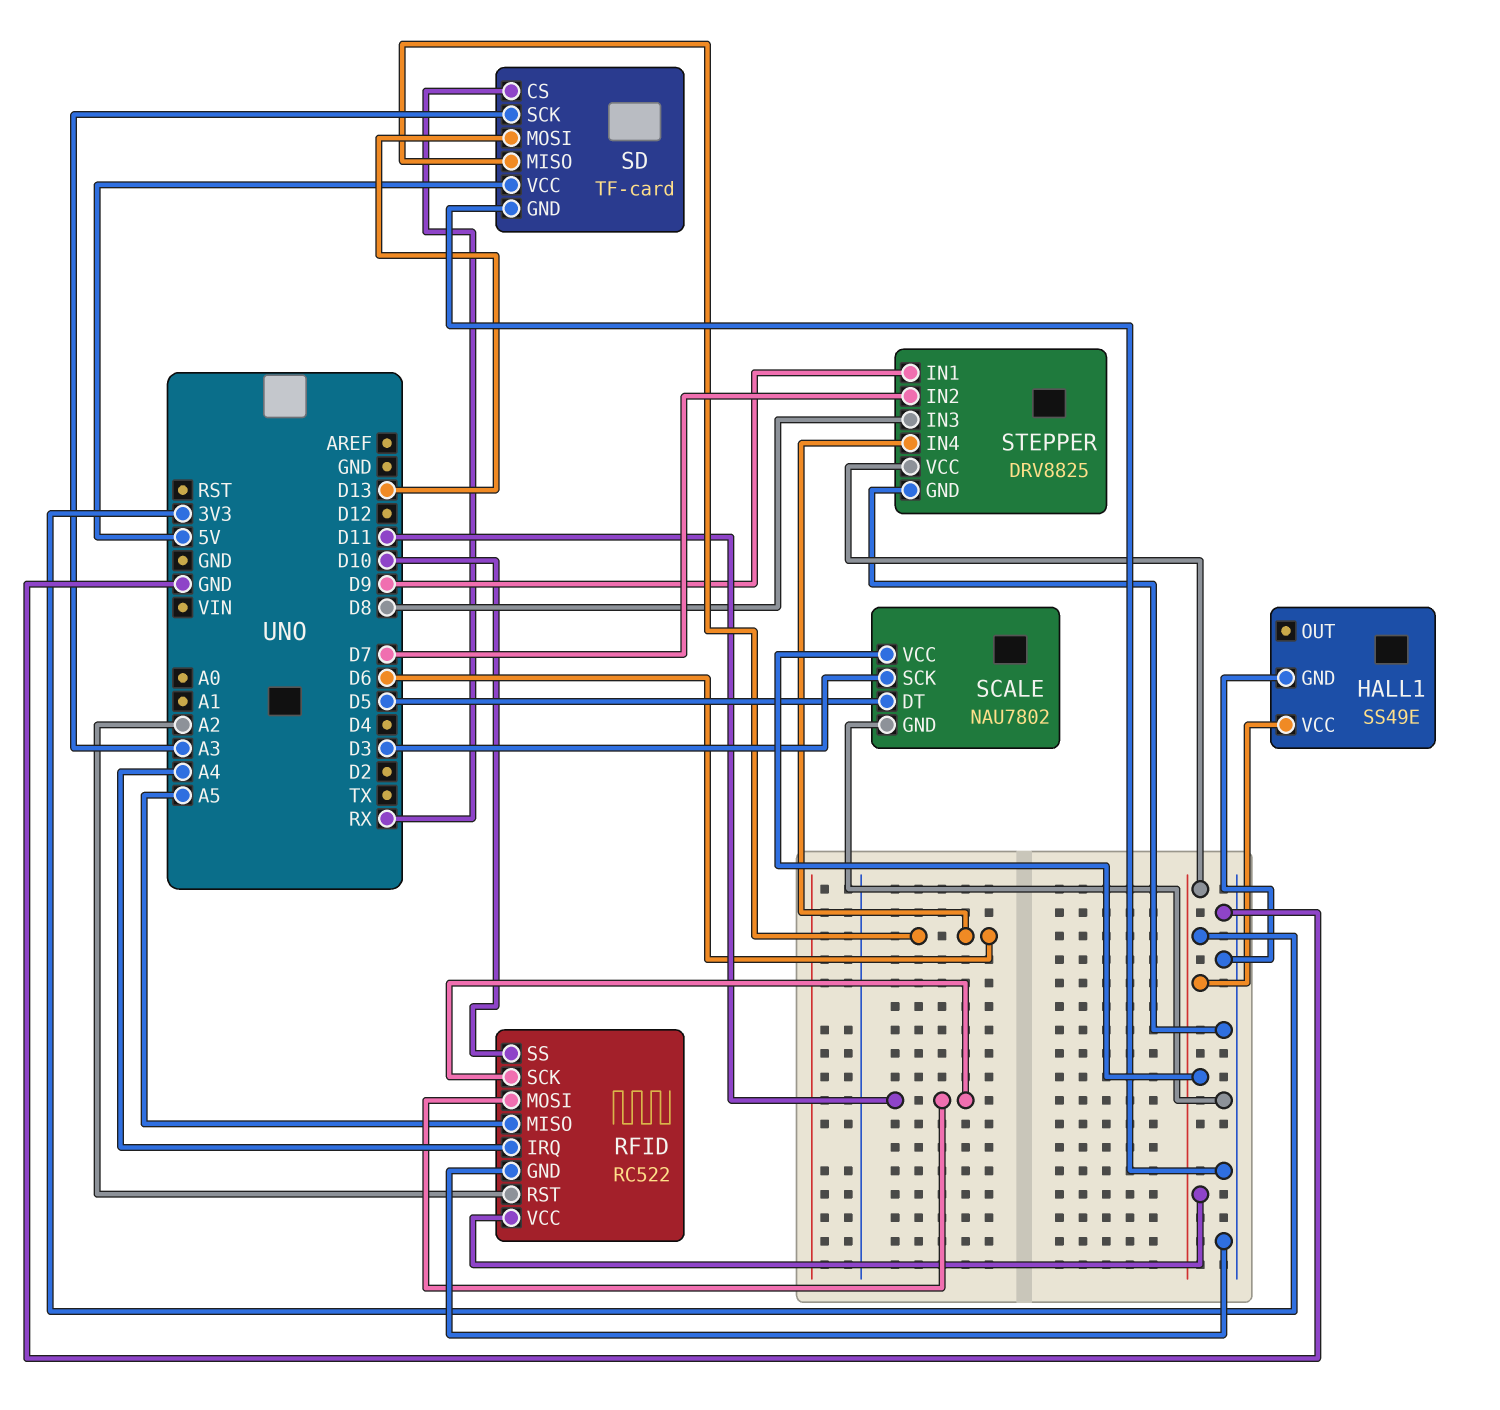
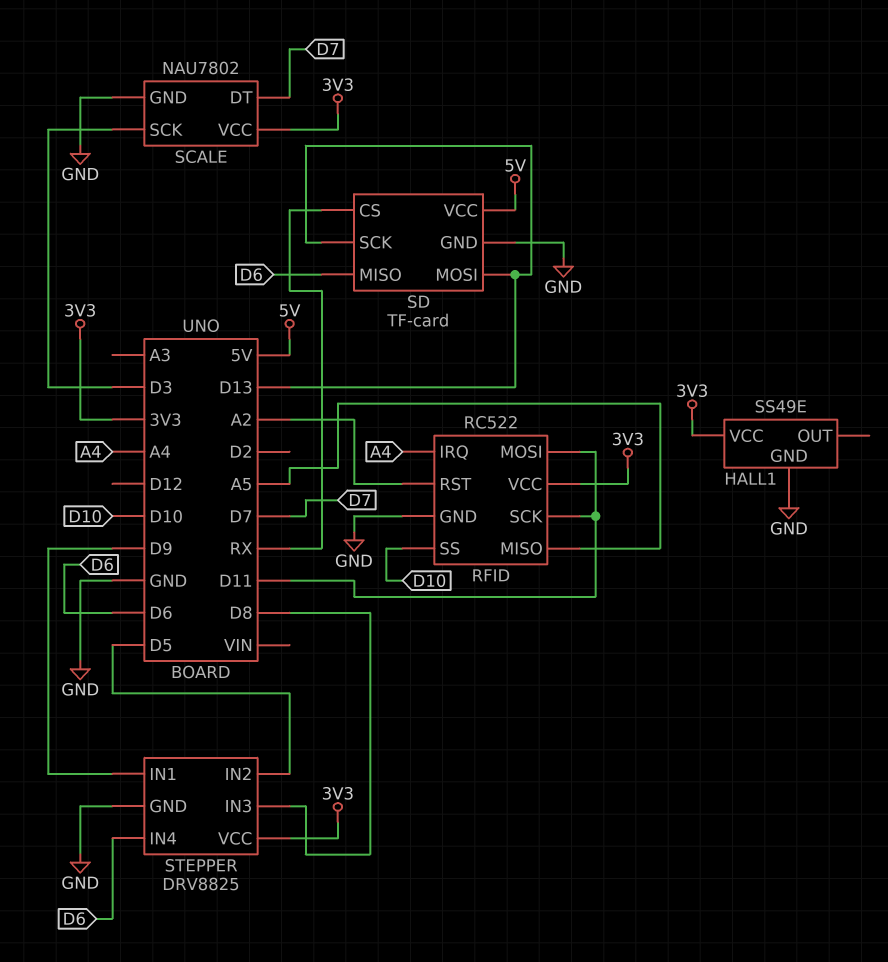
SCALE pin DT: D5 -> D7
SD pin SCK: A3 -> D13
STEPPER pin IN2: D7 -> D5

